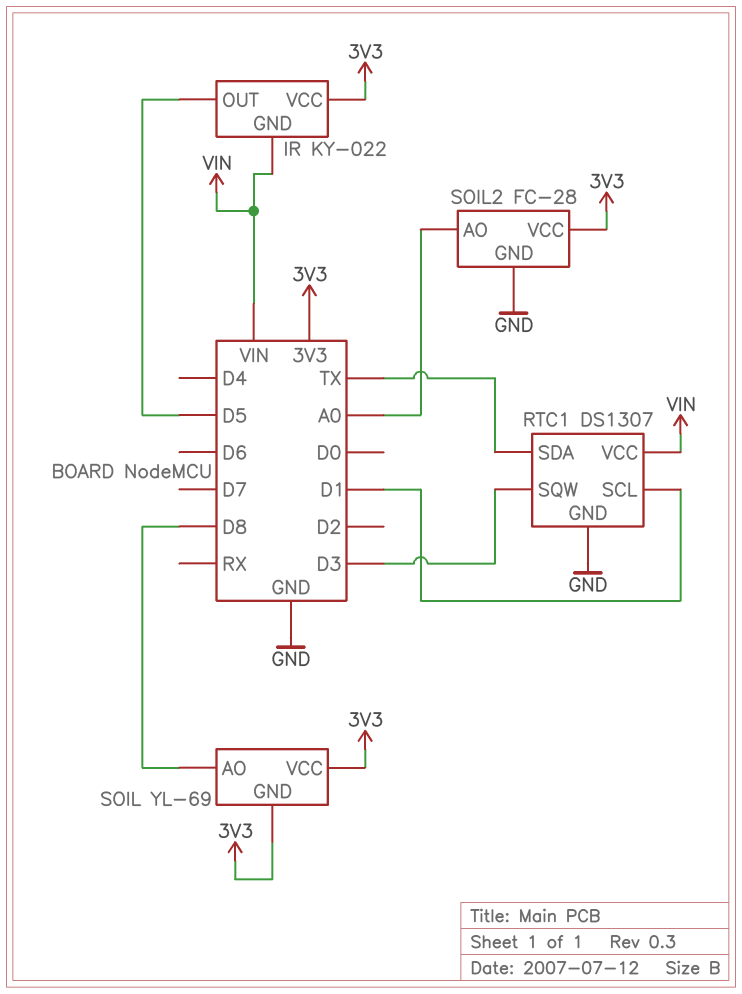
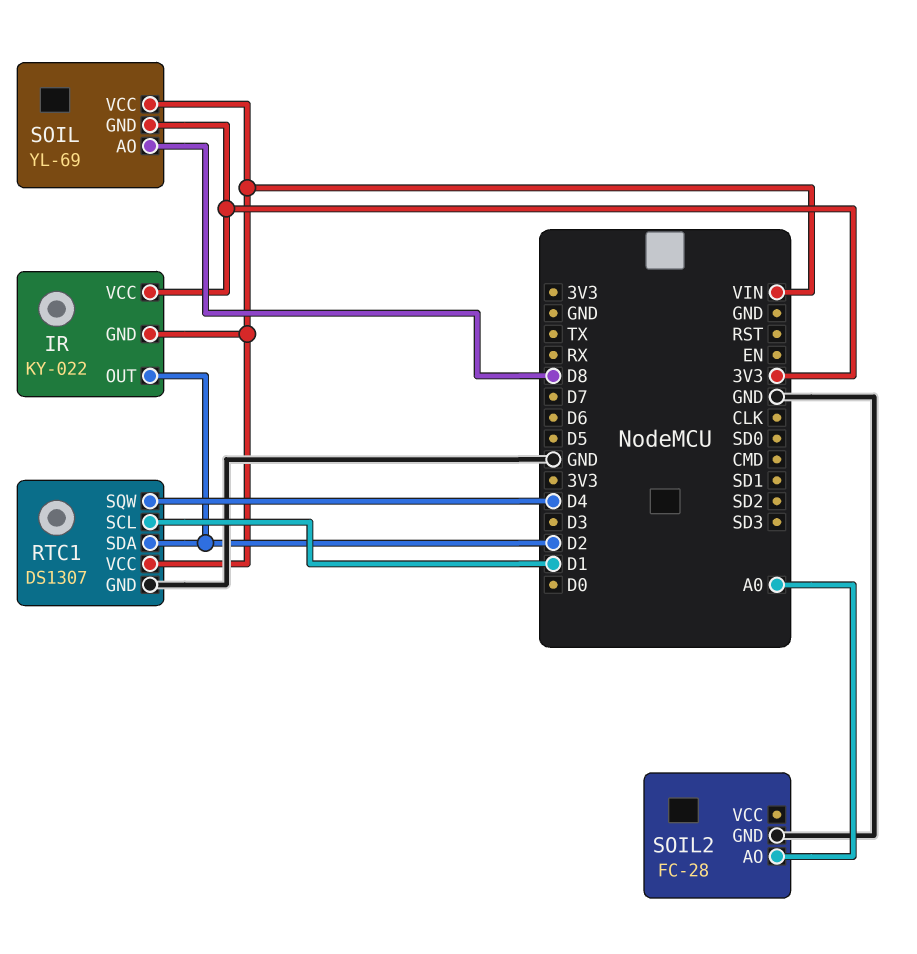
IR pin OUT: D5 -> D2
RTC1 pin SDA: TX -> D2
RTC1 pin SQW: D3 -> D4
SOIL pin VCC: 3V3 -> VIN
SOIL2 pin VCC: 3V3 -> none

